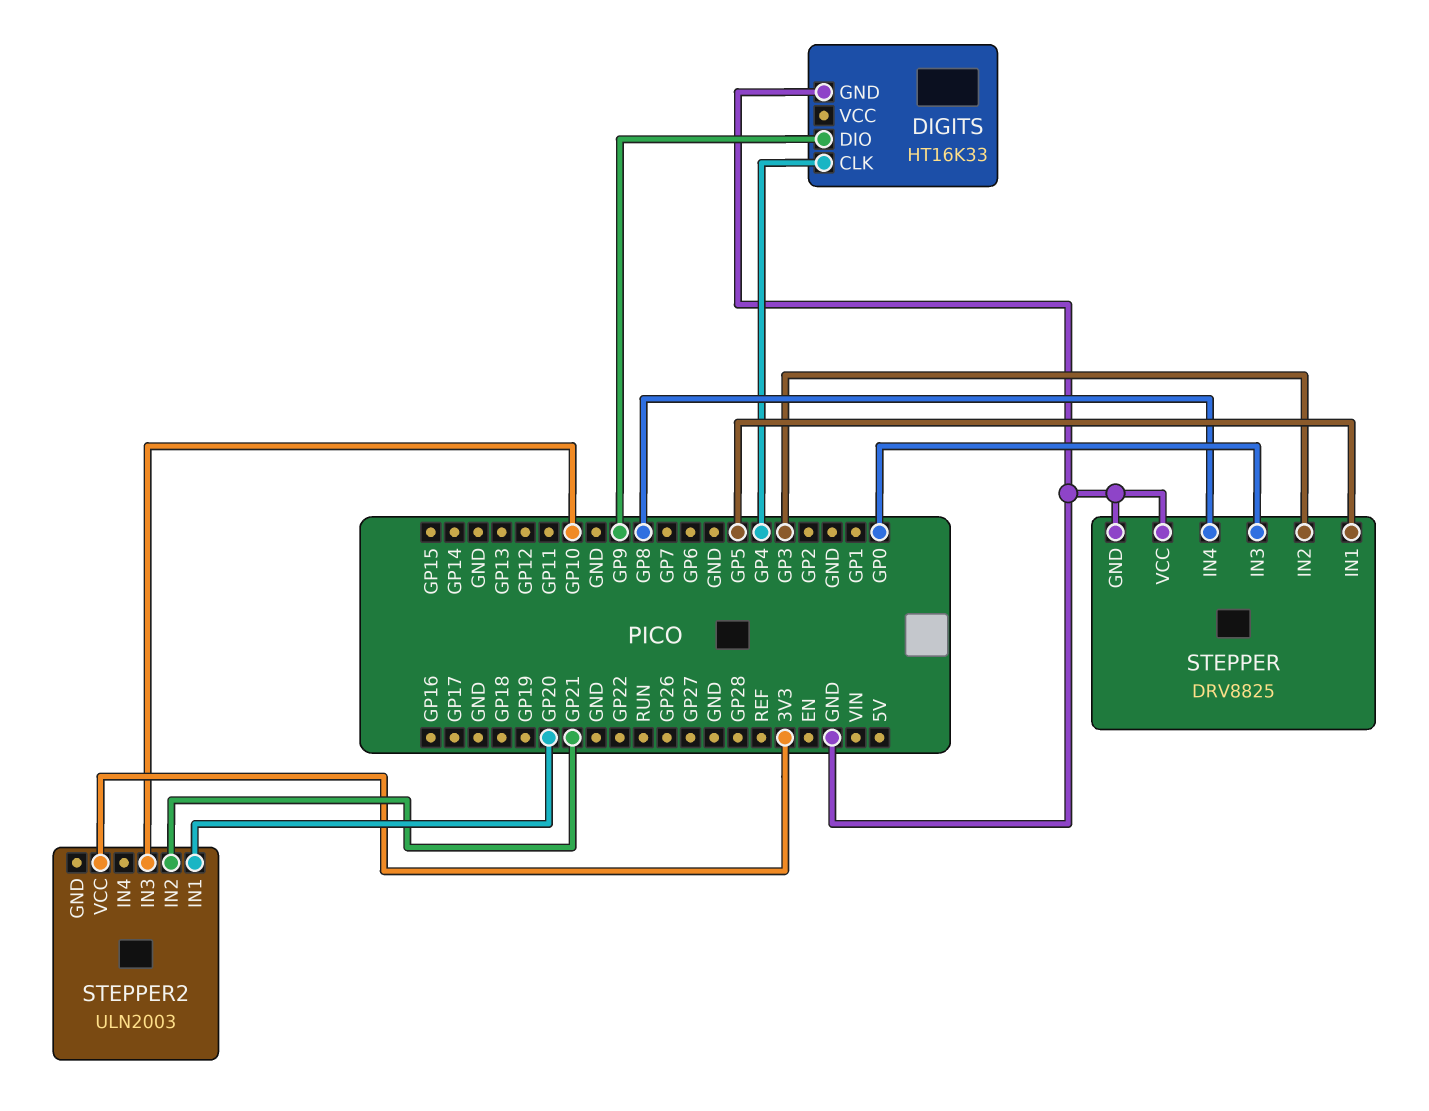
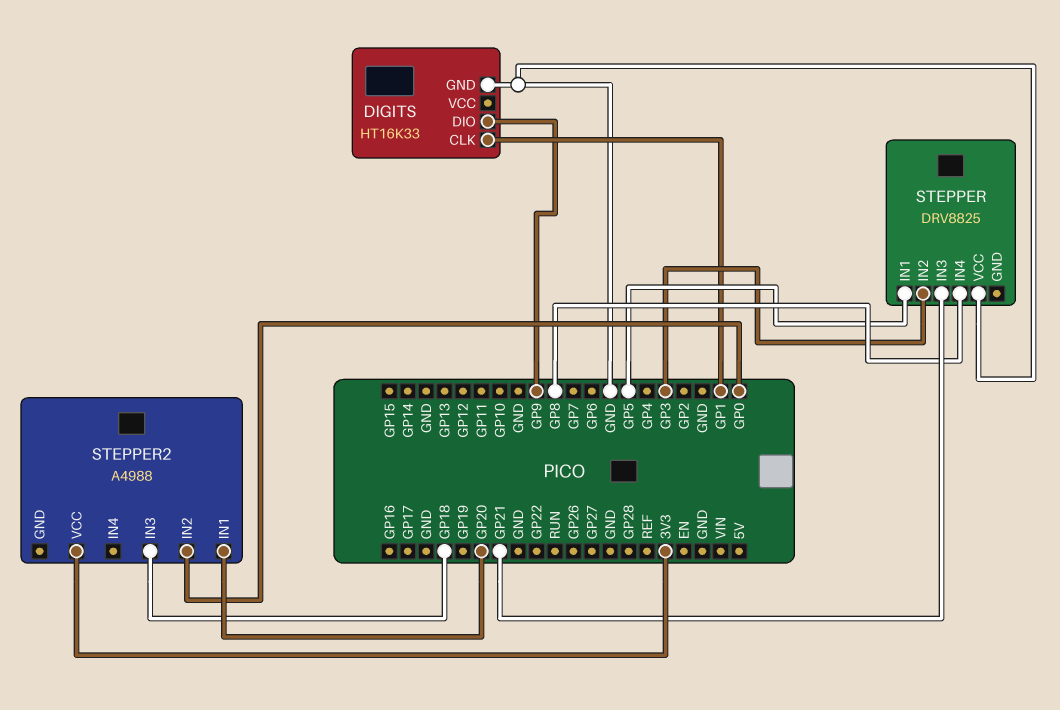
DIGITS pin CLK: GP4 -> GP1
STEPPER pin GND: GND -> none
STEPPER pin IN3: GP0 -> GP21
STEPPER2: ULN2003 -> A4988
STEPPER2 pin IN2: GP21 -> GP0
STEPPER2 pin IN3: GP10 -> GP18

